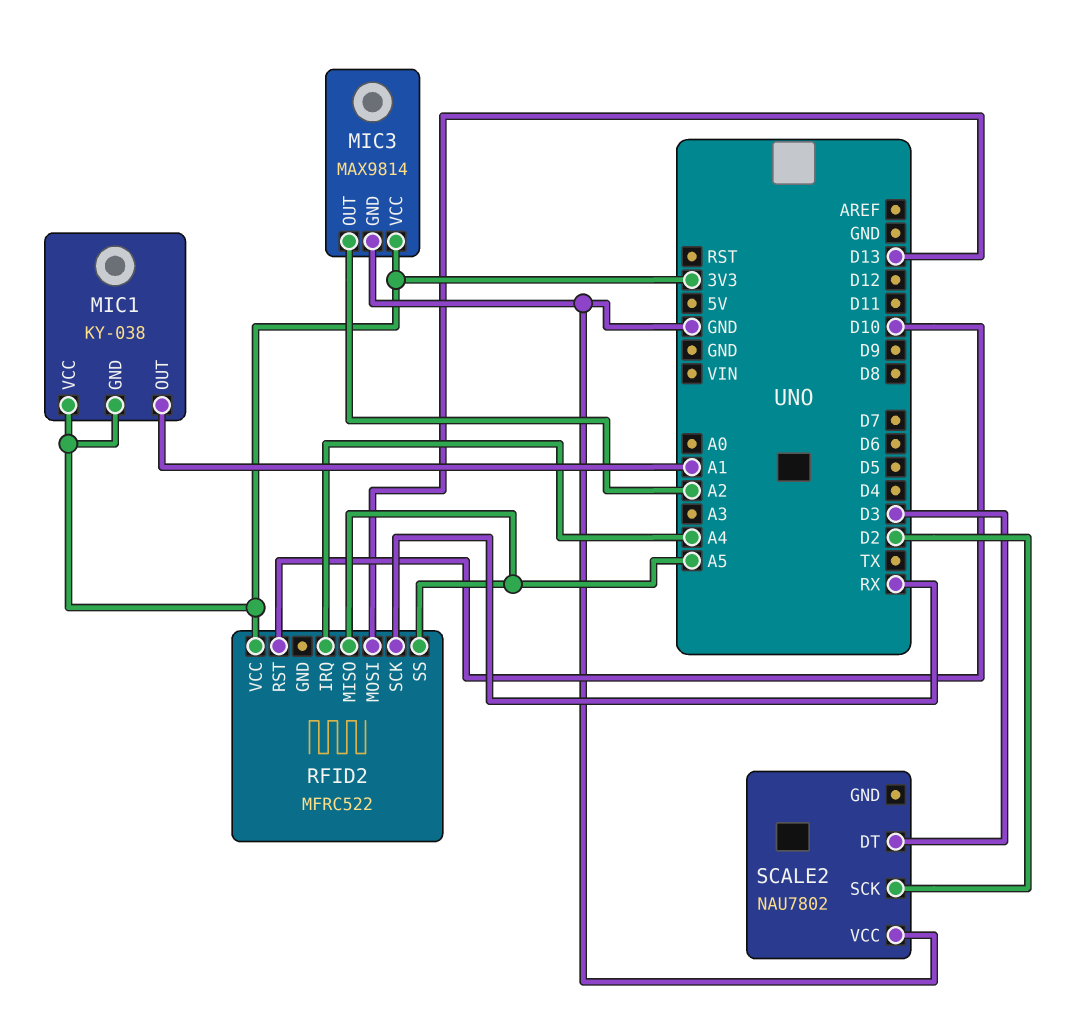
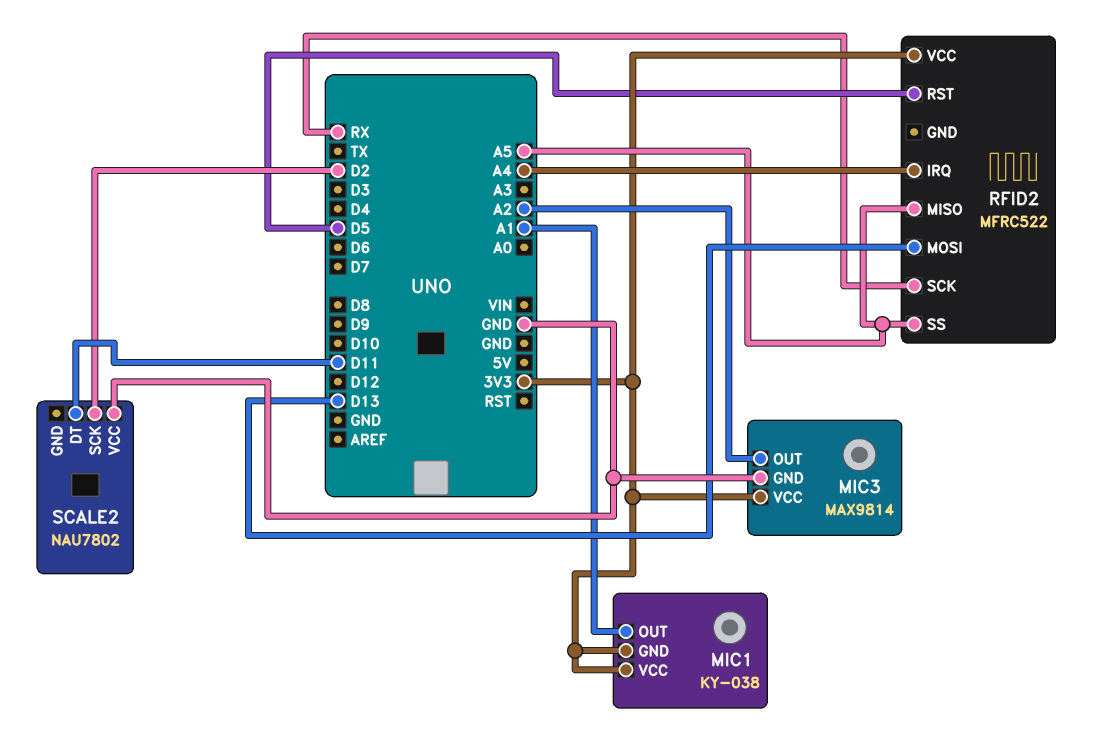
RFID2 pin RST: D10 -> D5
SCALE2 pin DT: D3 -> D11

